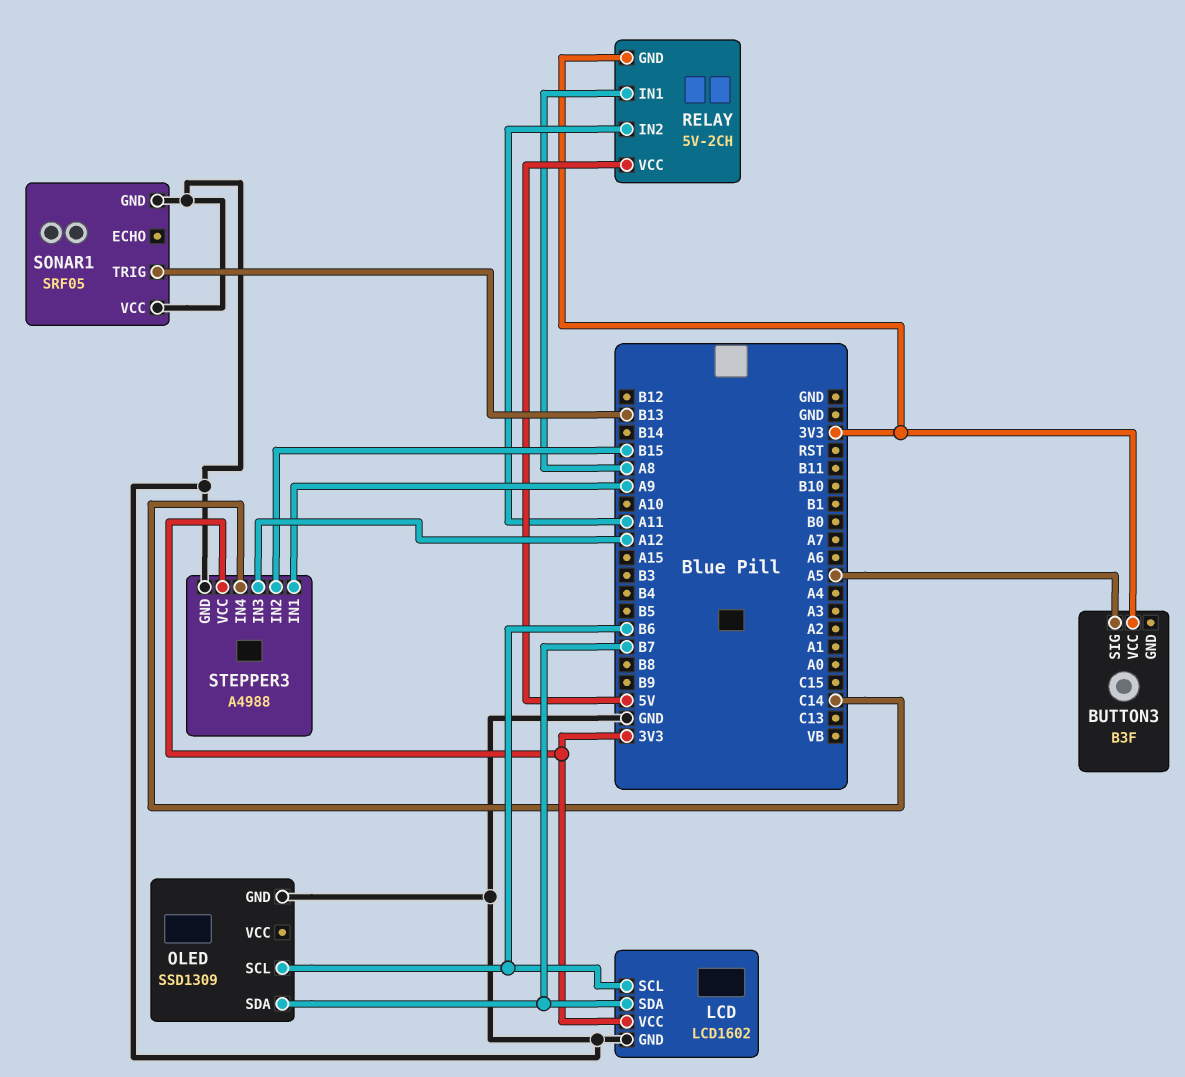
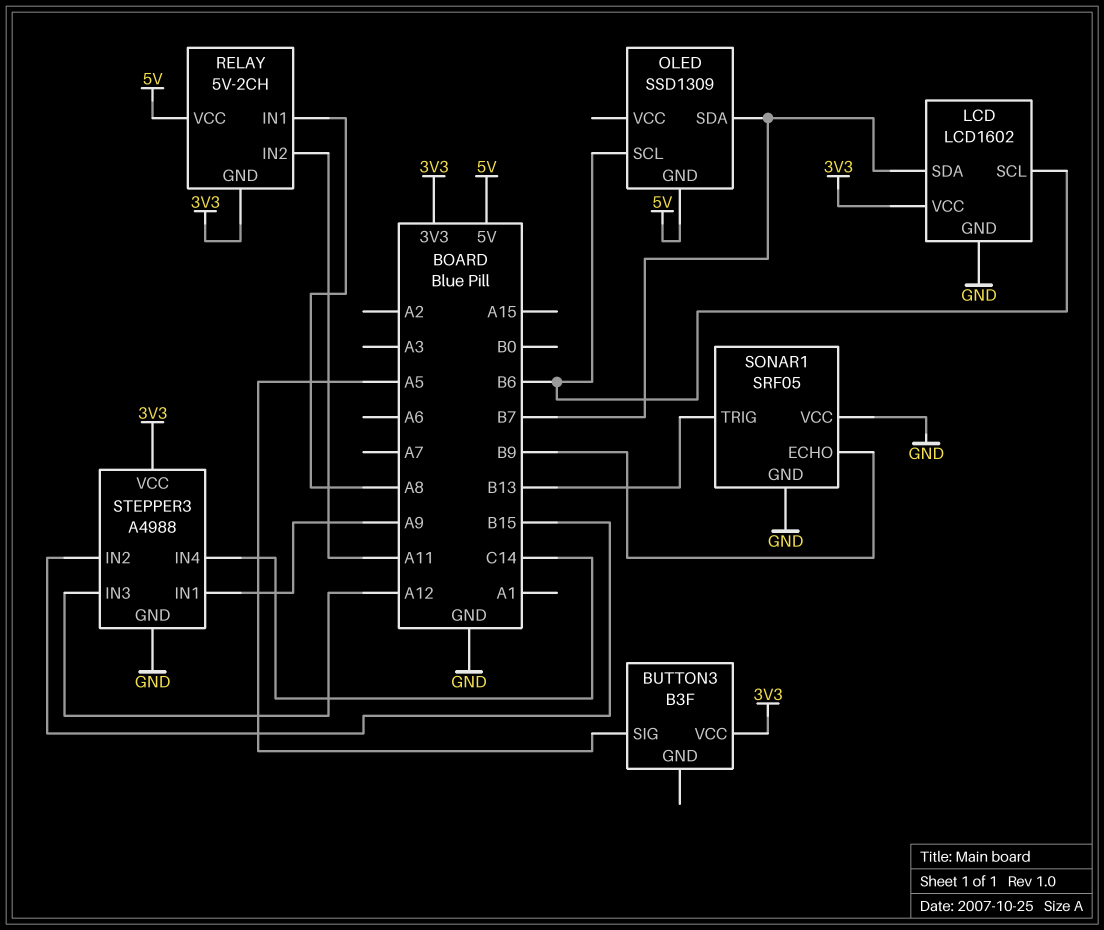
OLED pin GND: GND -> 5V
SONAR1 pin ECHO: none -> B9

